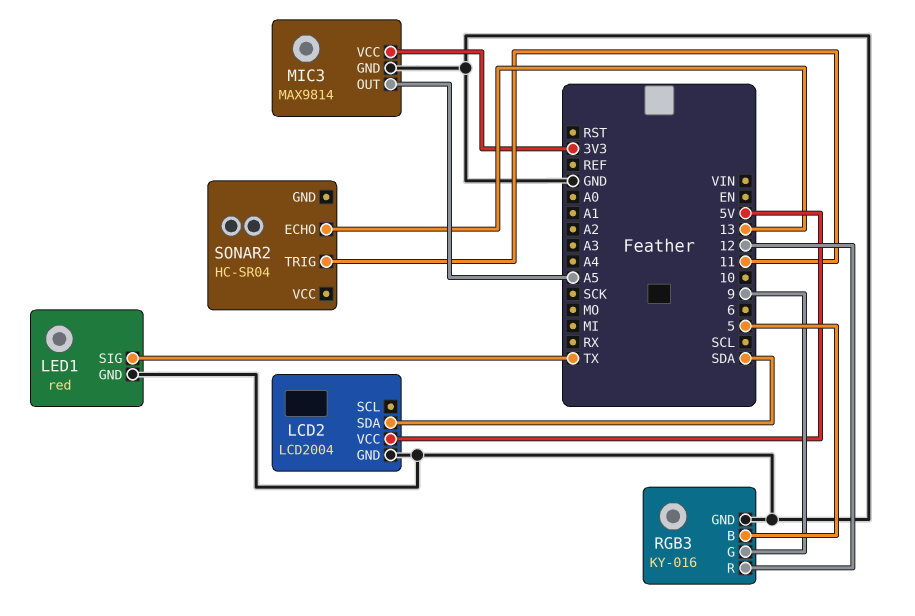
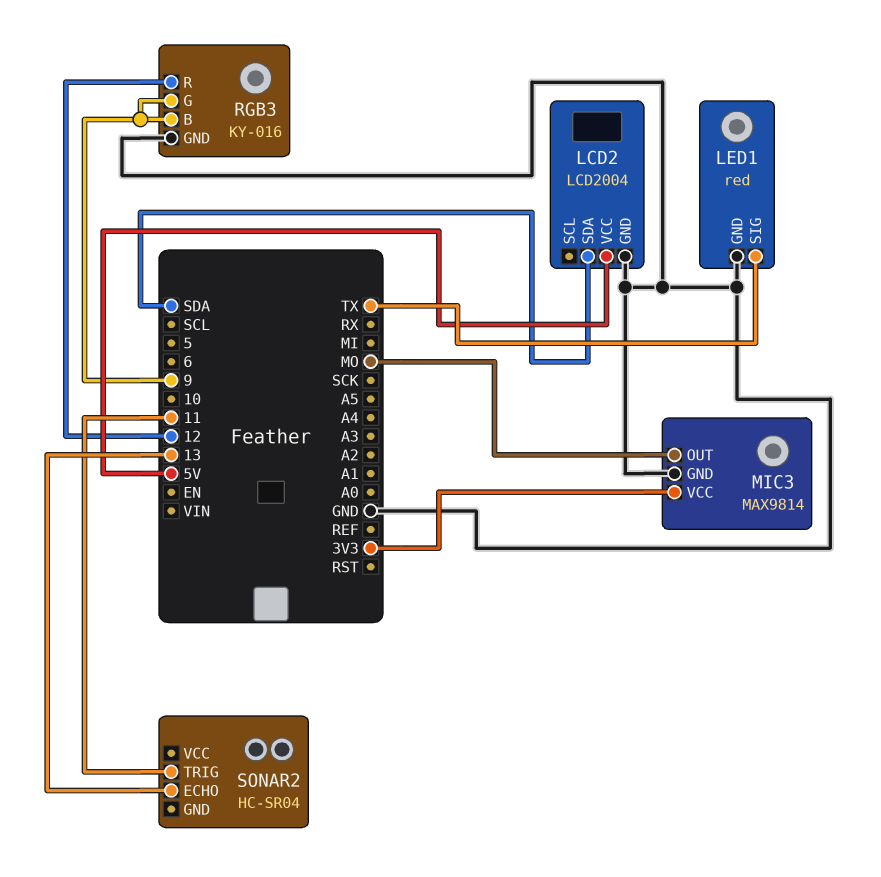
MIC3 pin OUT: A5 -> MO
RGB3 pin B: 5 -> 9

